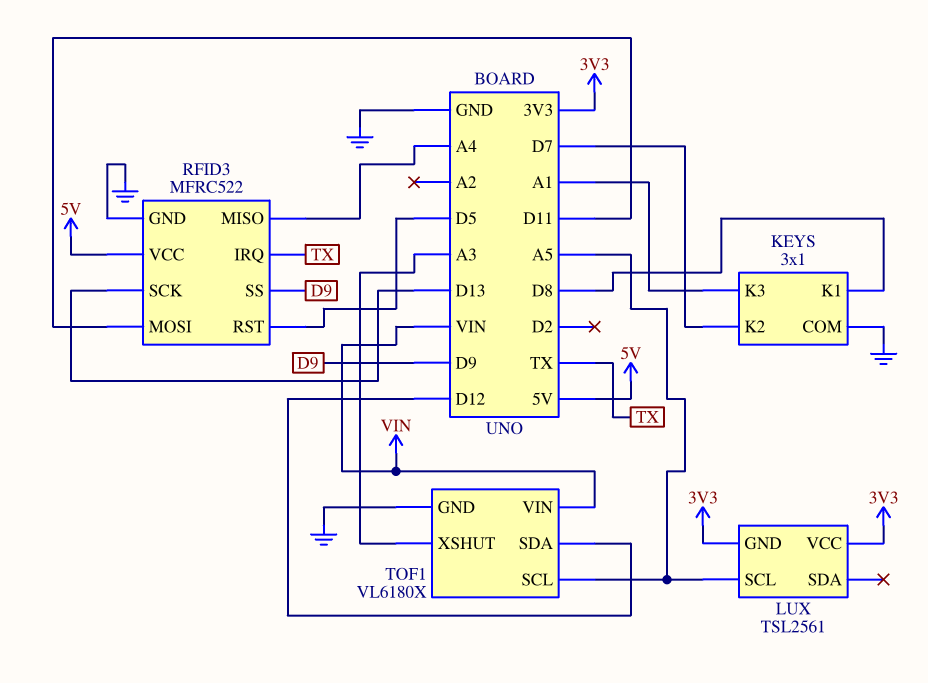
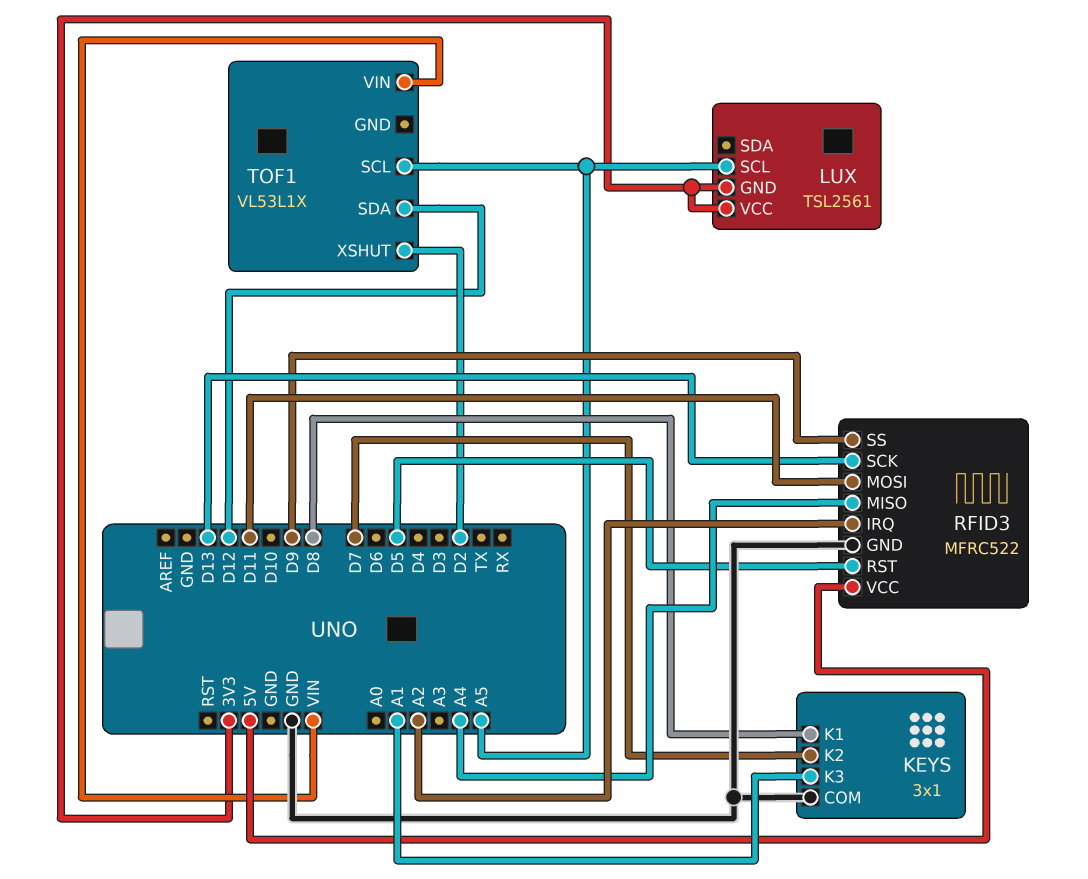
RFID3 pin IRQ: TX -> A2
TOF1: VL6180X -> VL53L1X
TOF1 pin GND: GND -> none
TOF1 pin XSHUT: A3 -> D2

